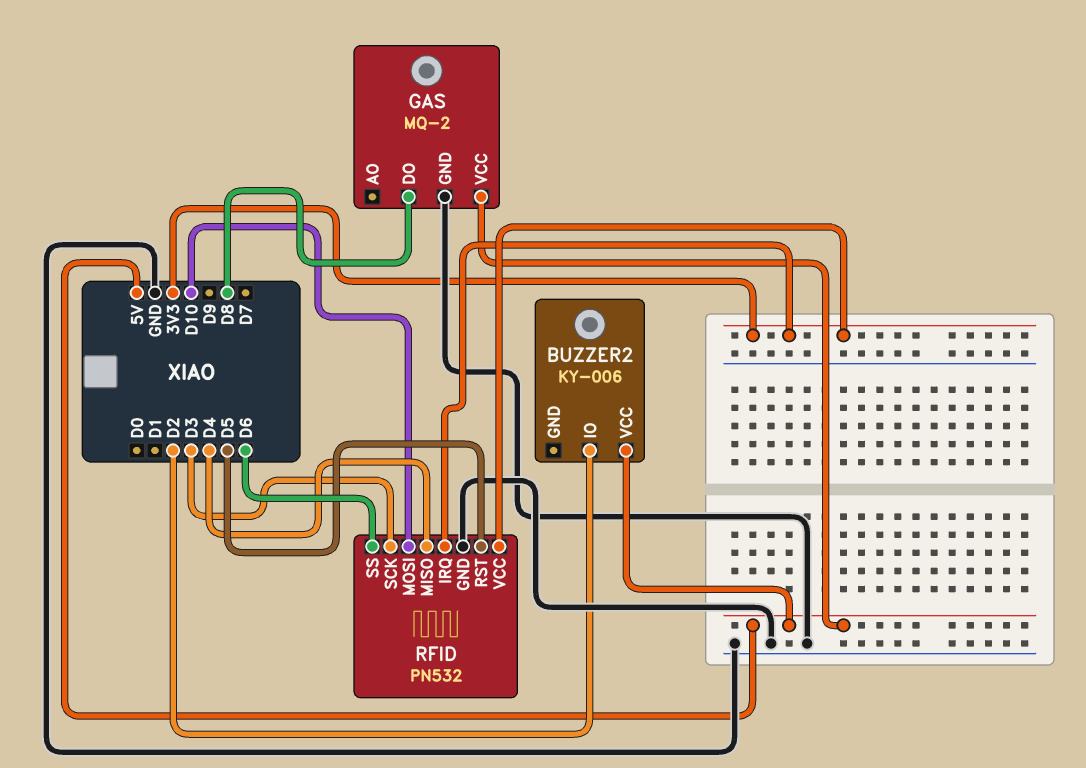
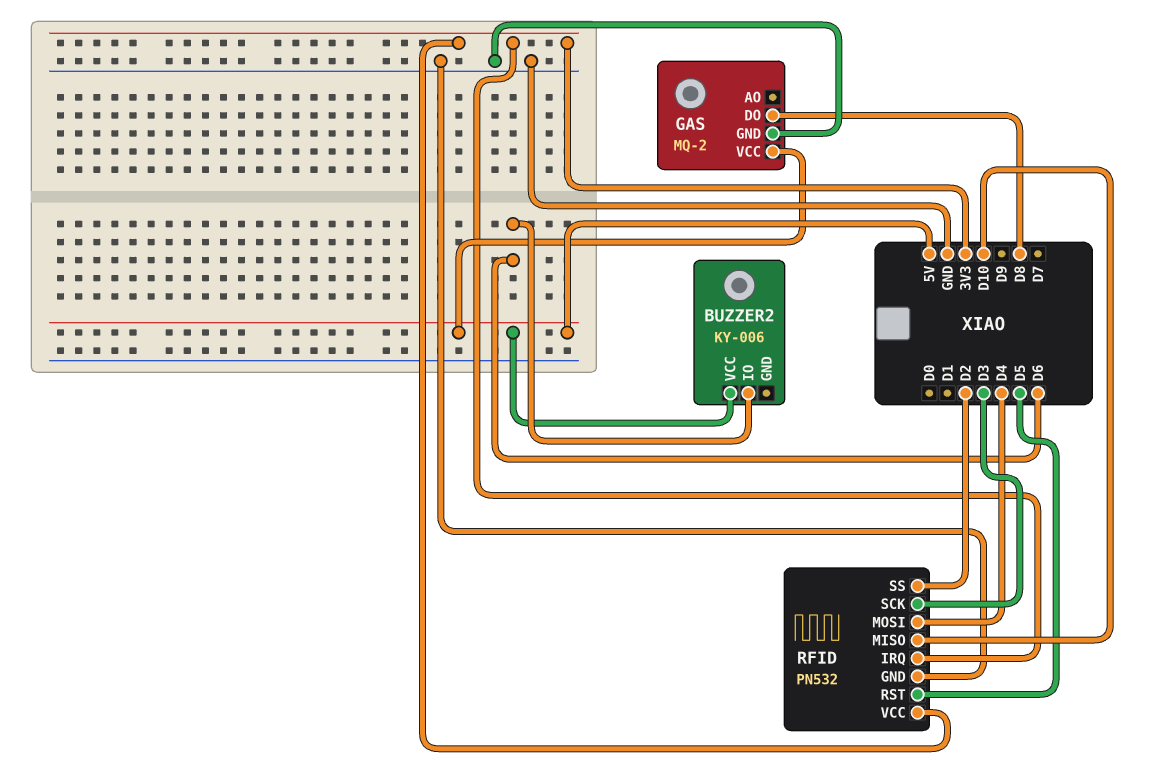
BUZZER2 pin IO: D2 -> D6
RFID pin MISO: D4 -> D10
RFID pin MOSI: D10 -> D4
RFID pin SS: D6 -> D2

